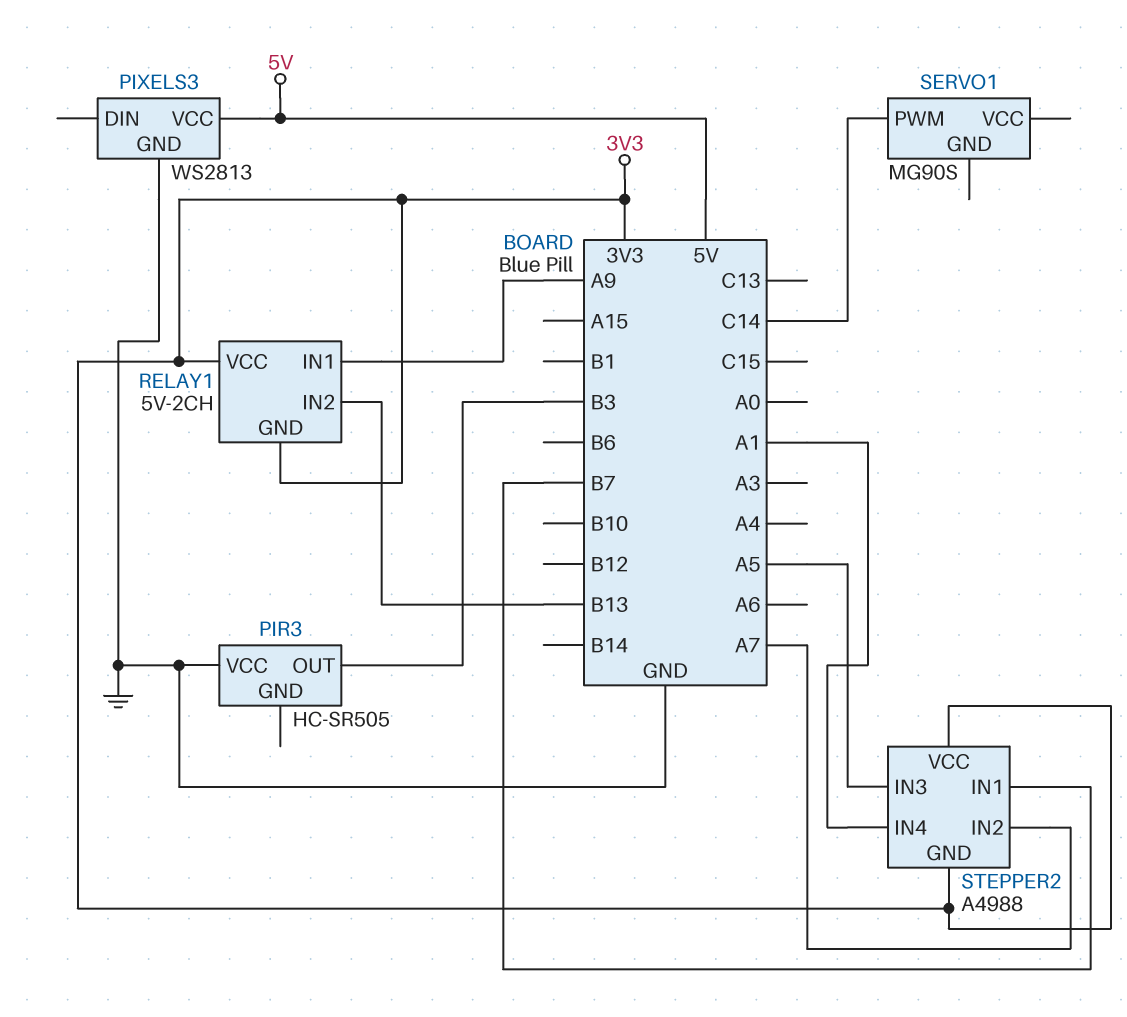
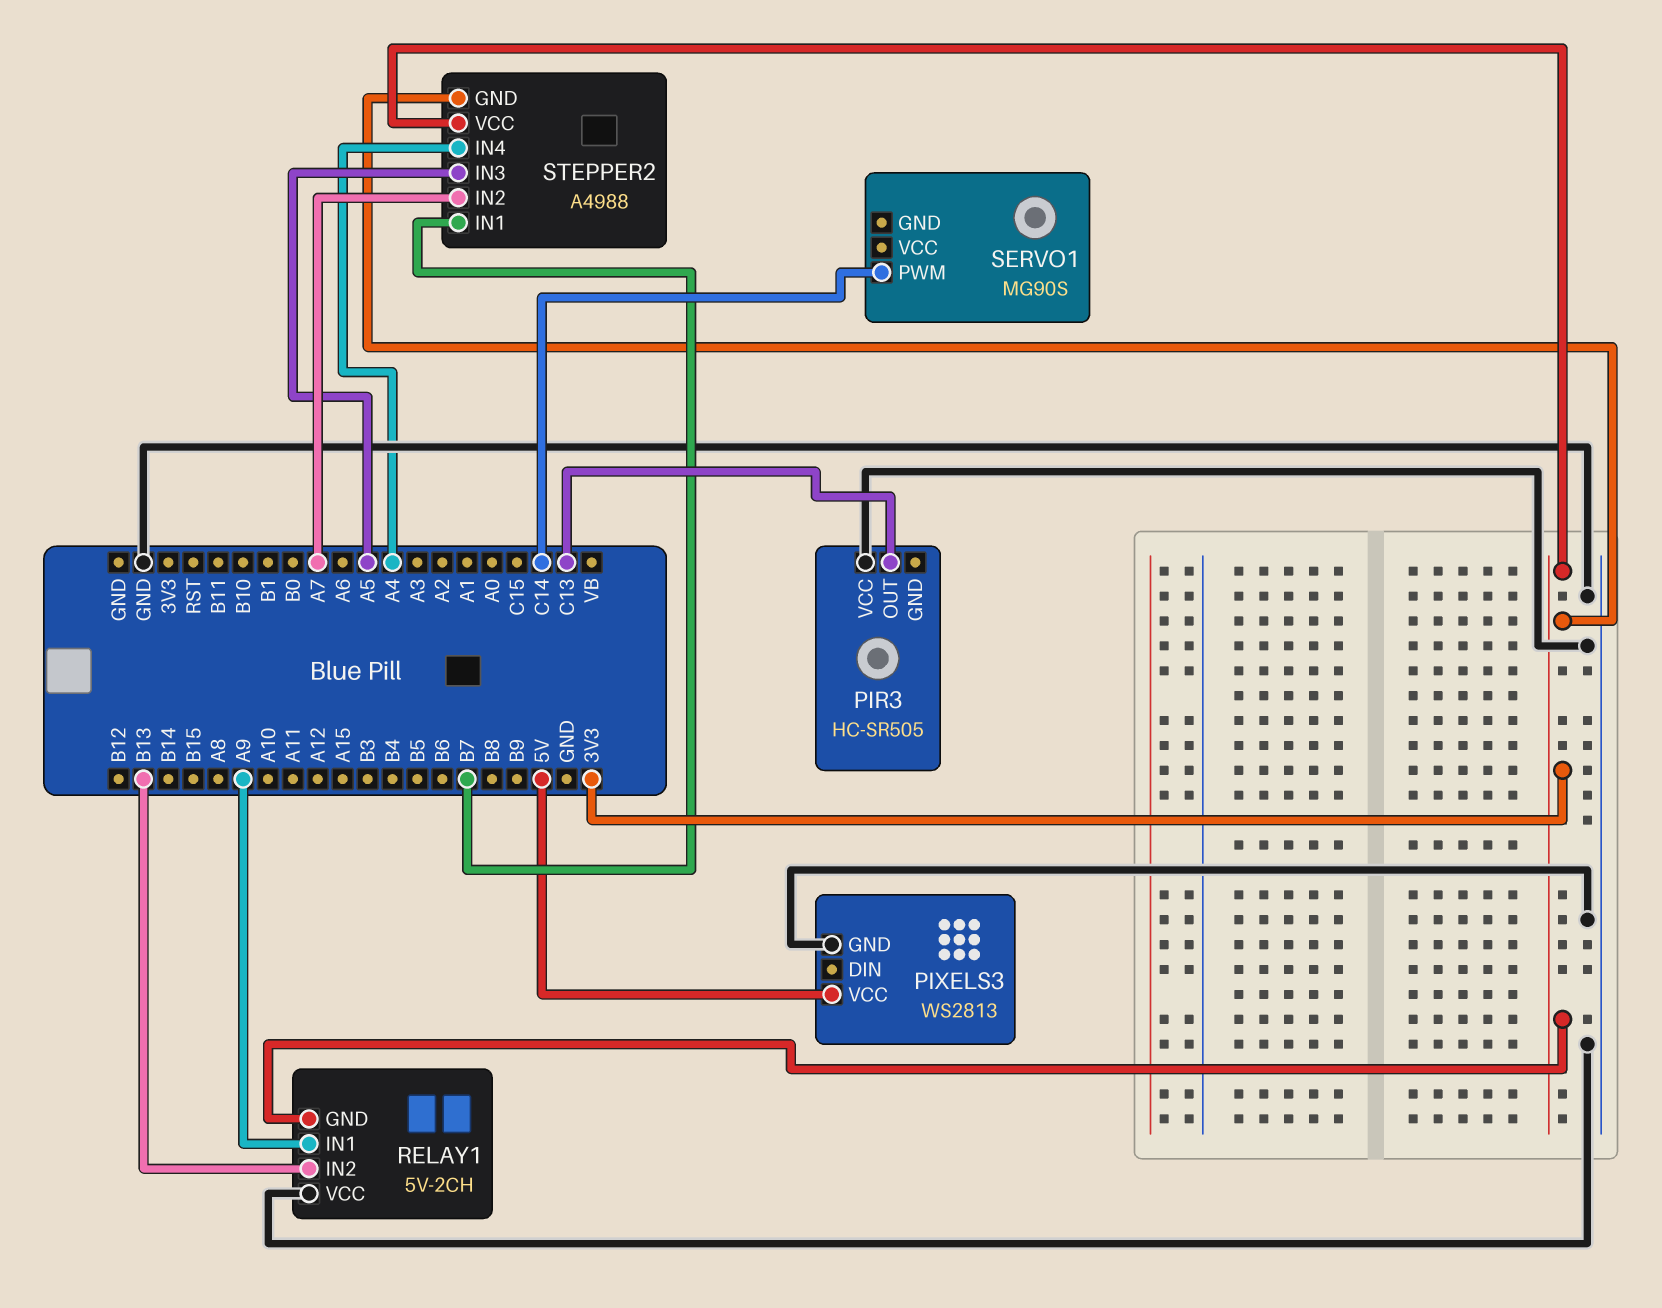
PIR3 pin OUT: B3 -> C13
RELAY1 pin VCC: 3V3 -> GND
STEPPER2 pin IN4: A1 -> A4

